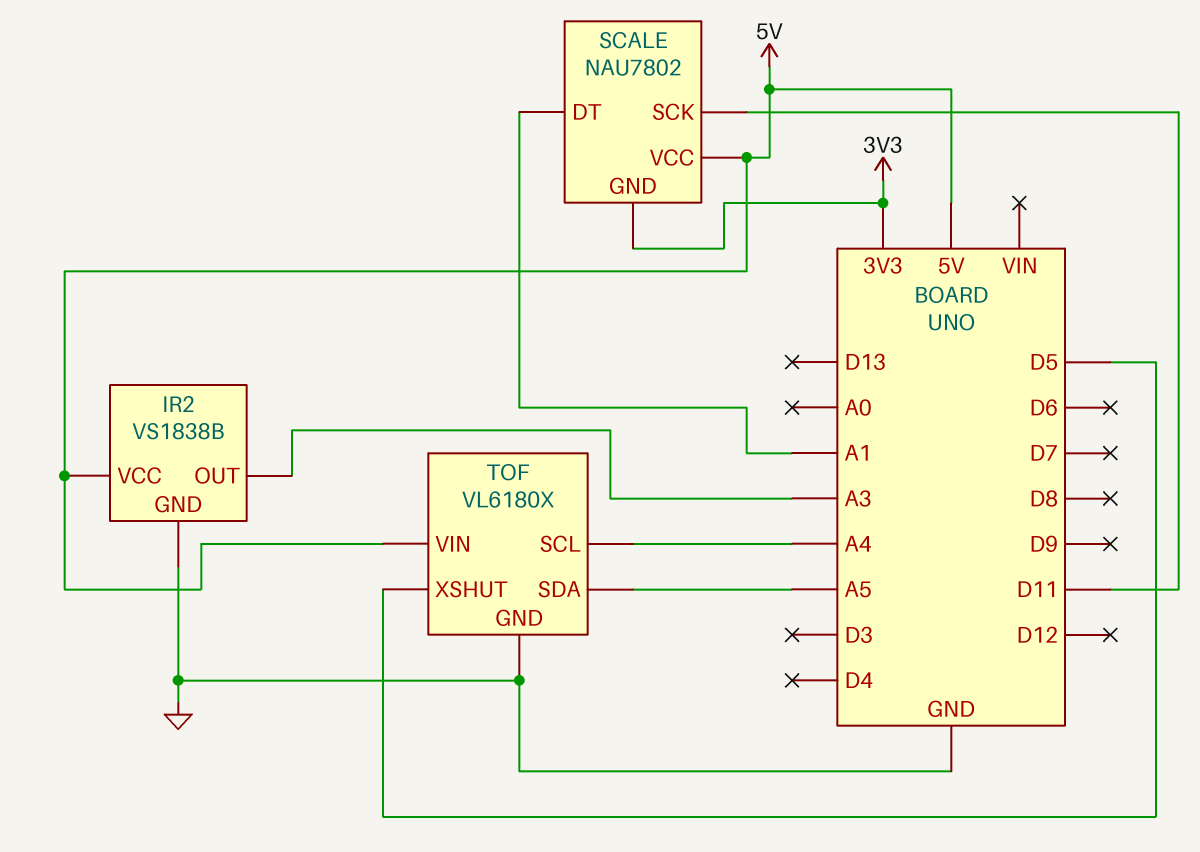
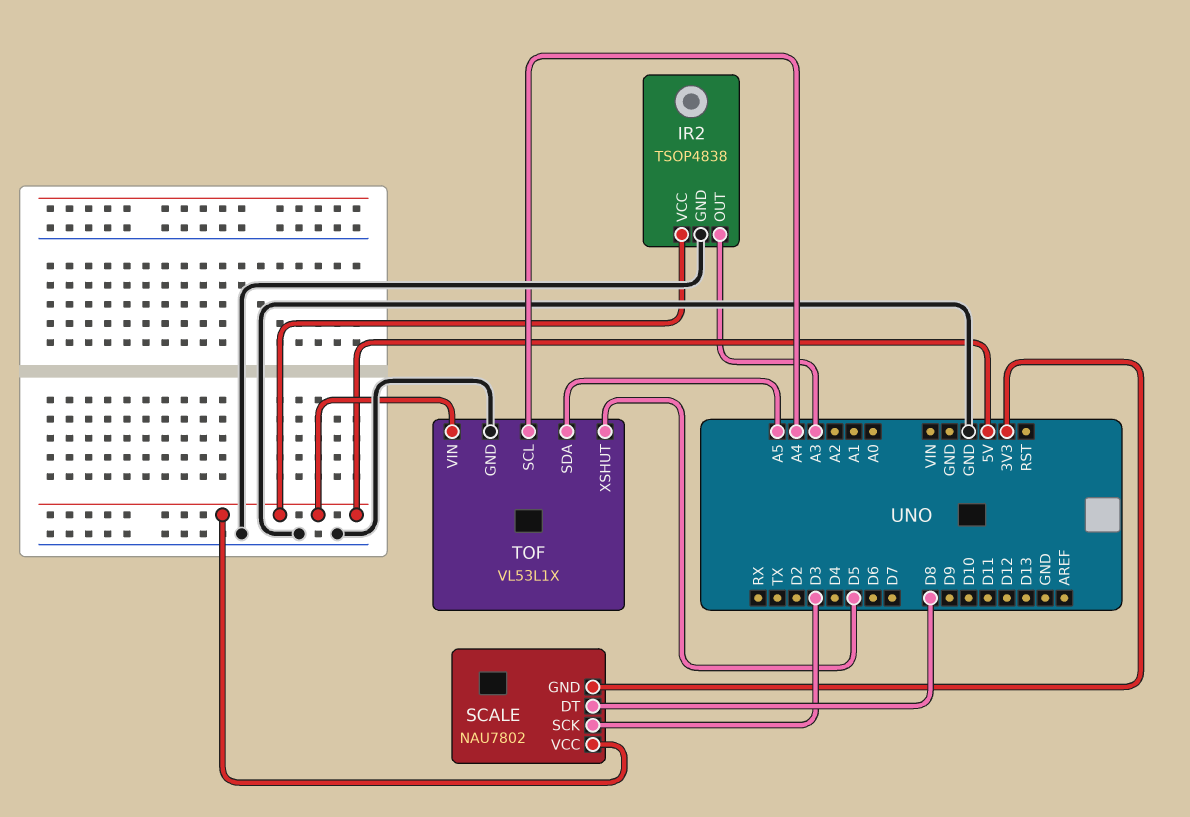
IR2: VS1838B -> TSOP4838
SCALE pin DT: A1 -> D8
SCALE pin SCK: D11 -> D3
TOF: VL6180X -> VL53L1X

